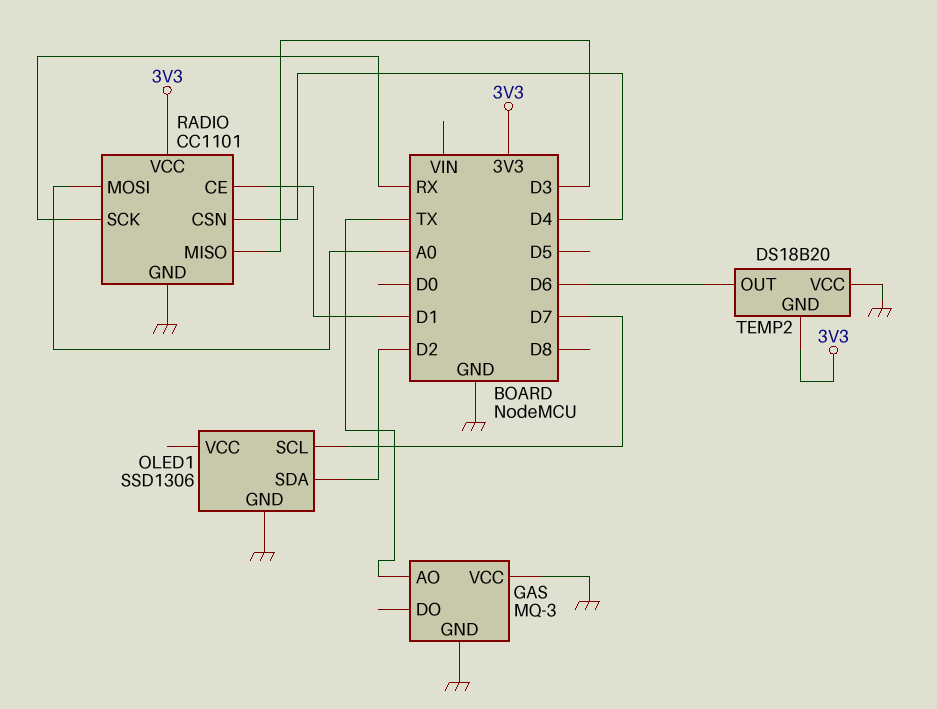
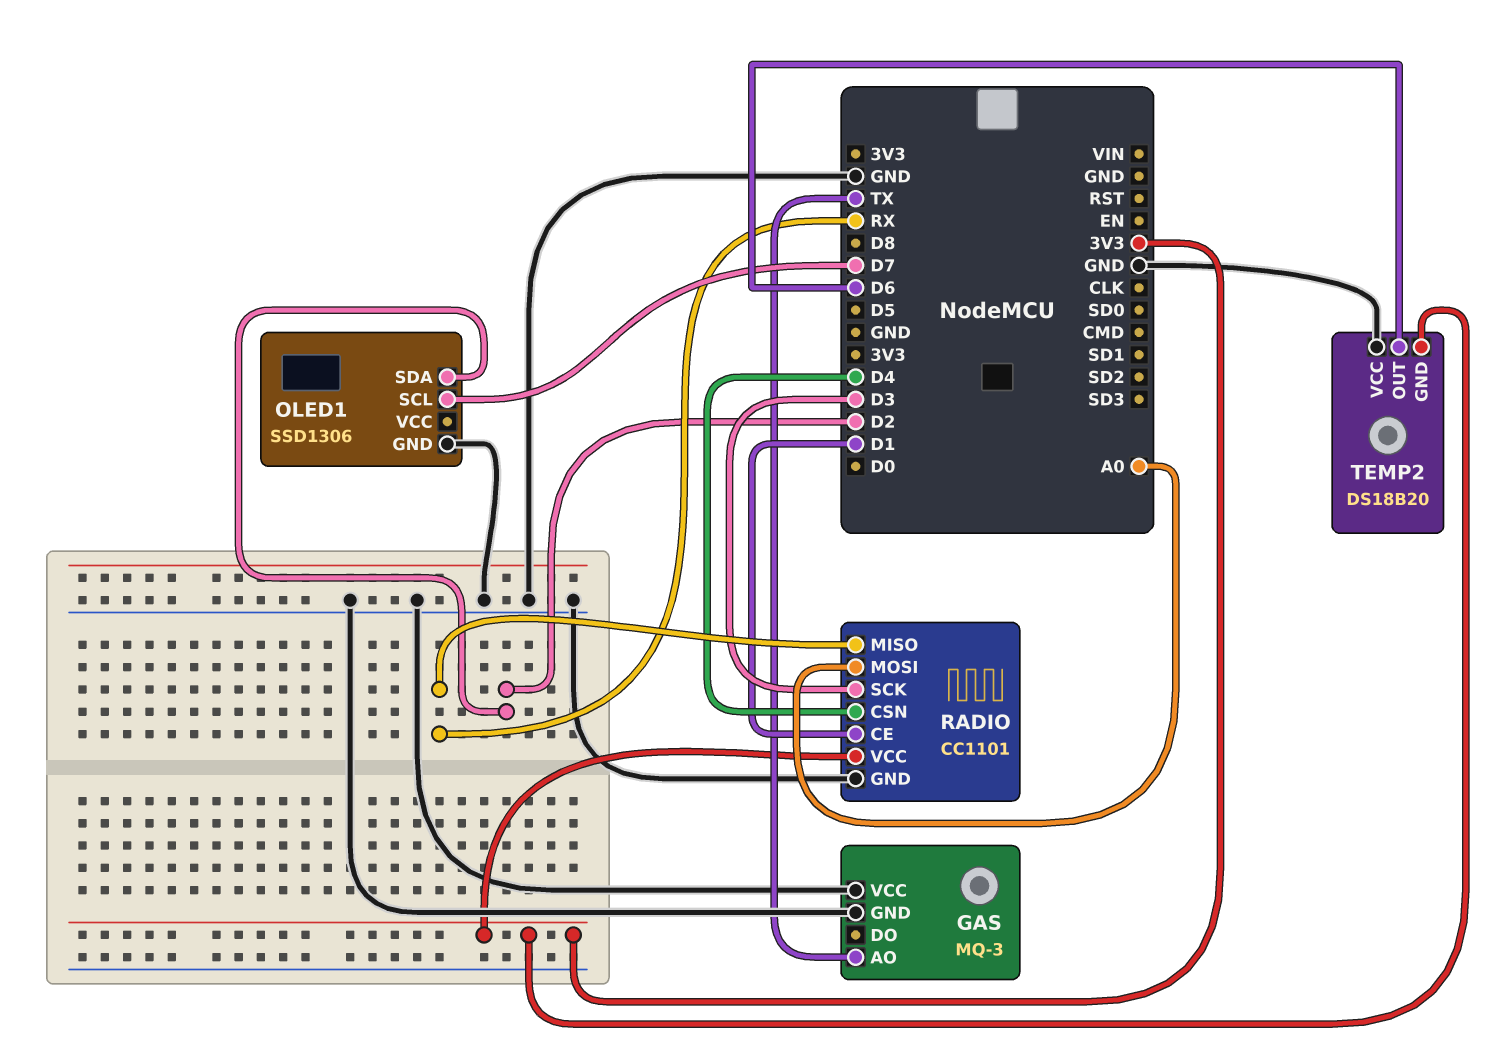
RADIO pin MISO: D3 -> RX
RADIO pin SCK: RX -> D3

